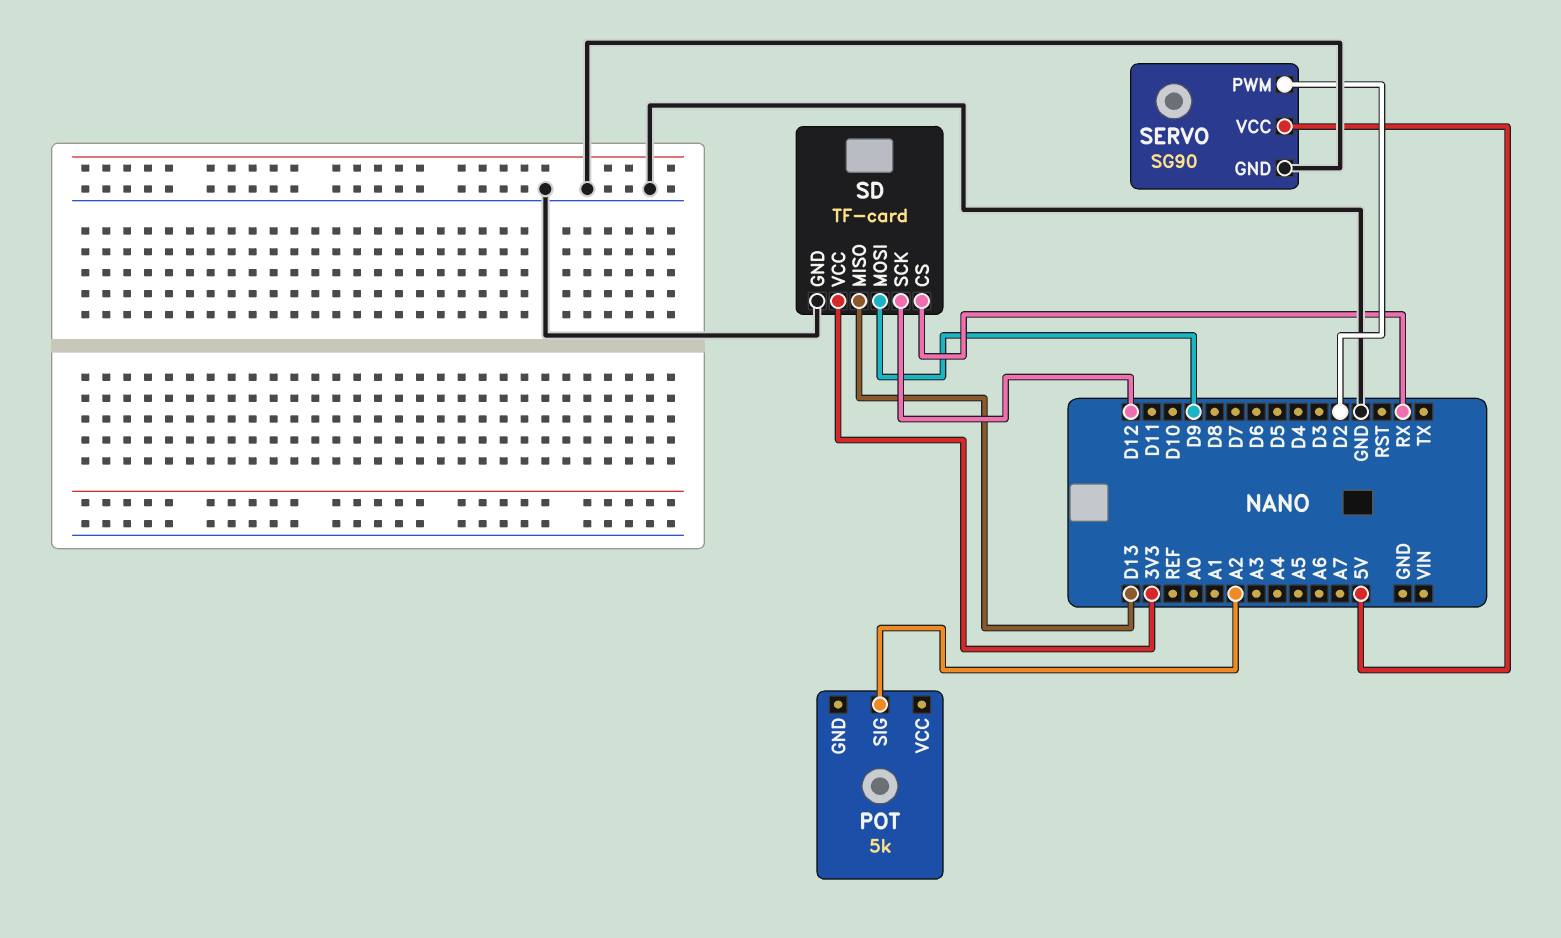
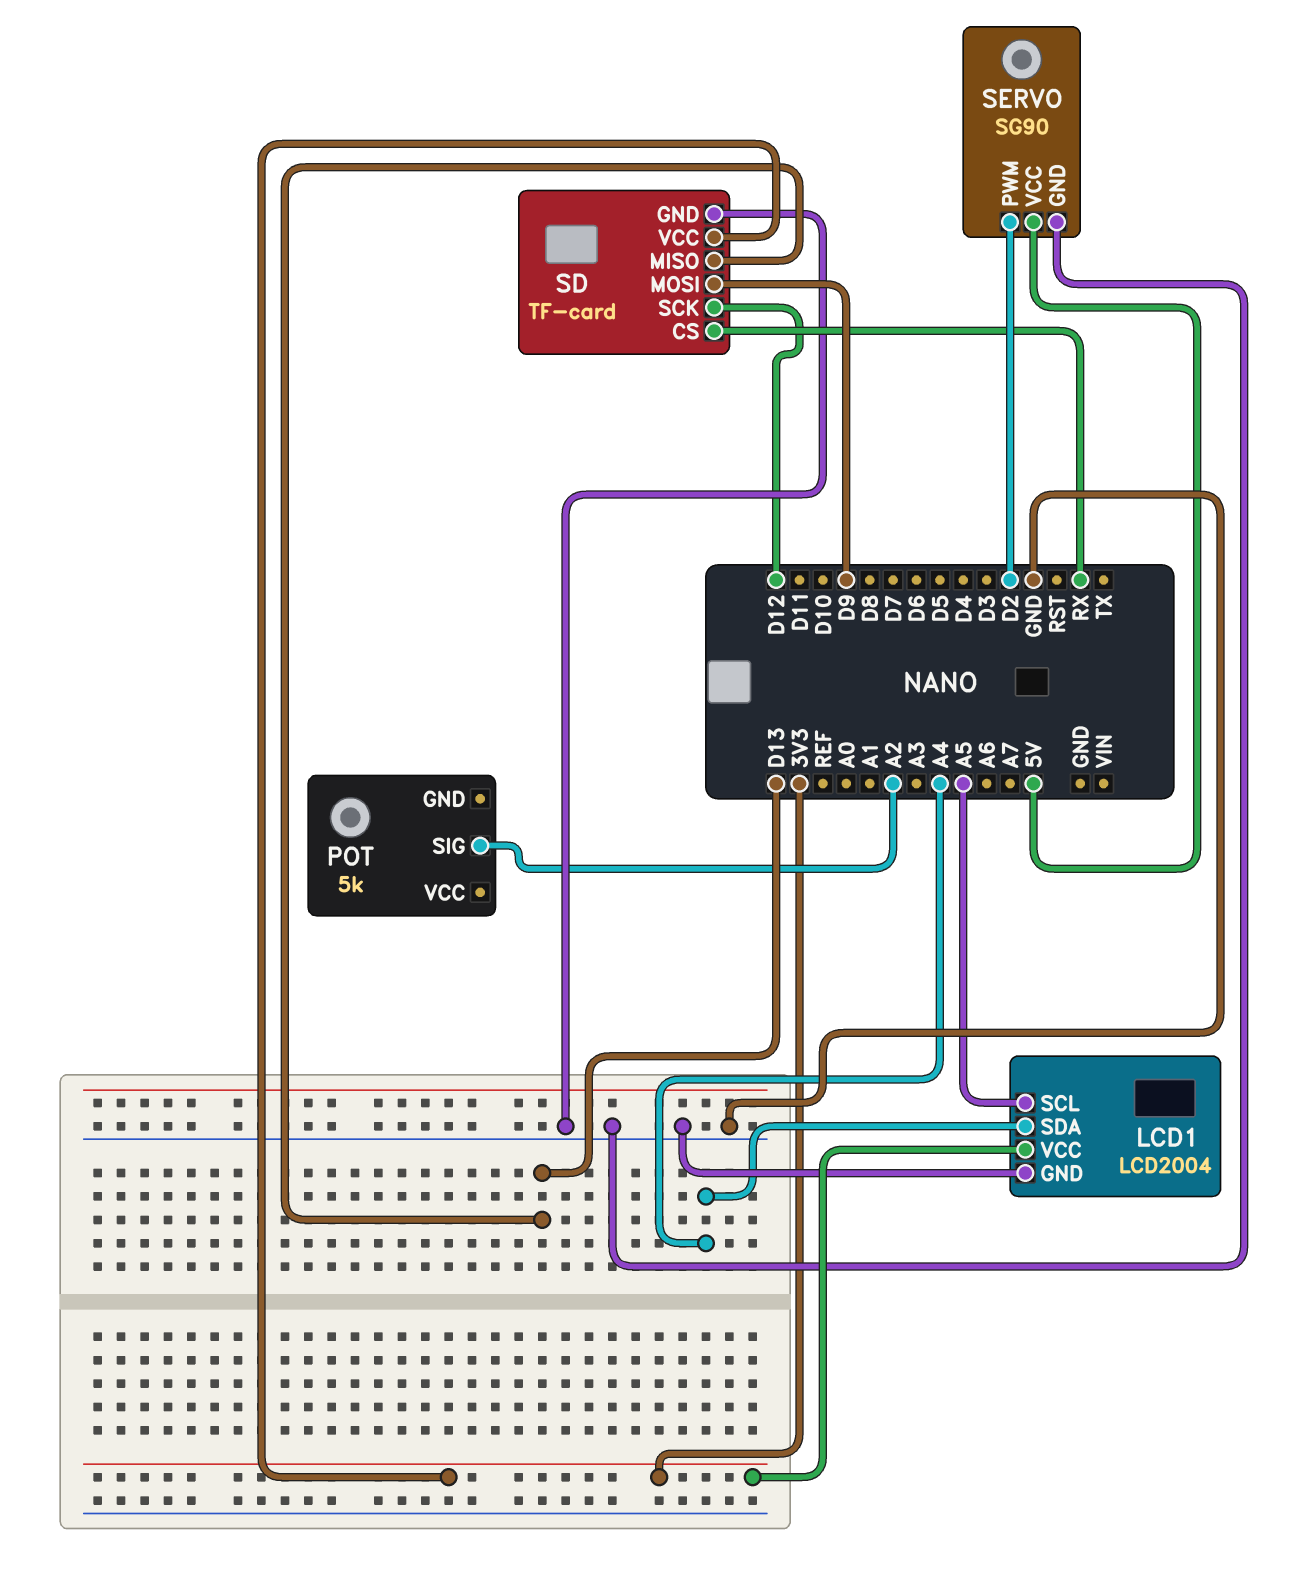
LCD1: none -> LCD2004
LCD1 pin GND: none -> GND
LCD1 pin SCL: none -> A5
LCD1 pin SDA: none -> A4
LCD1 pin VCC: none -> 3V3

